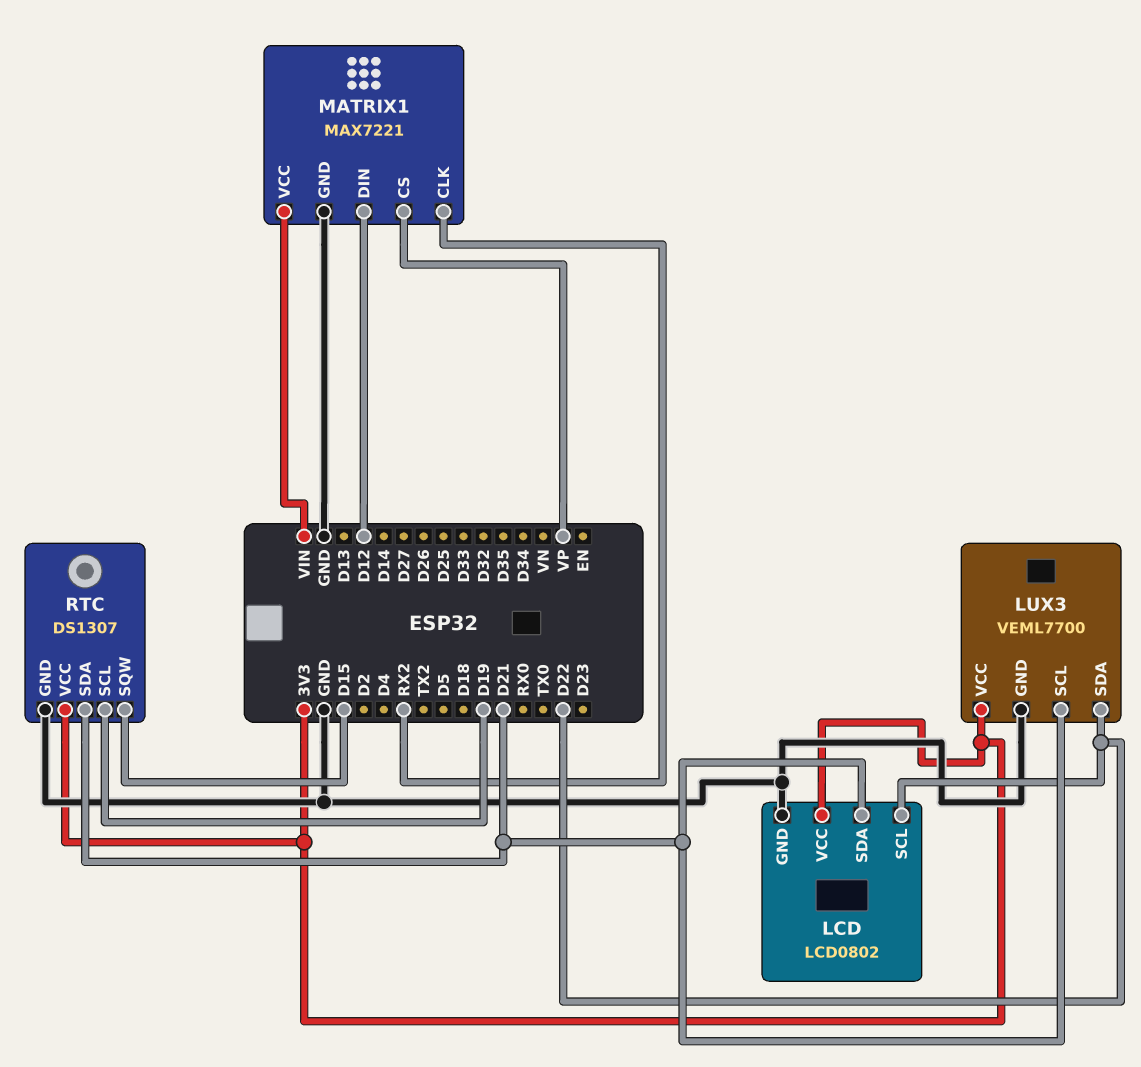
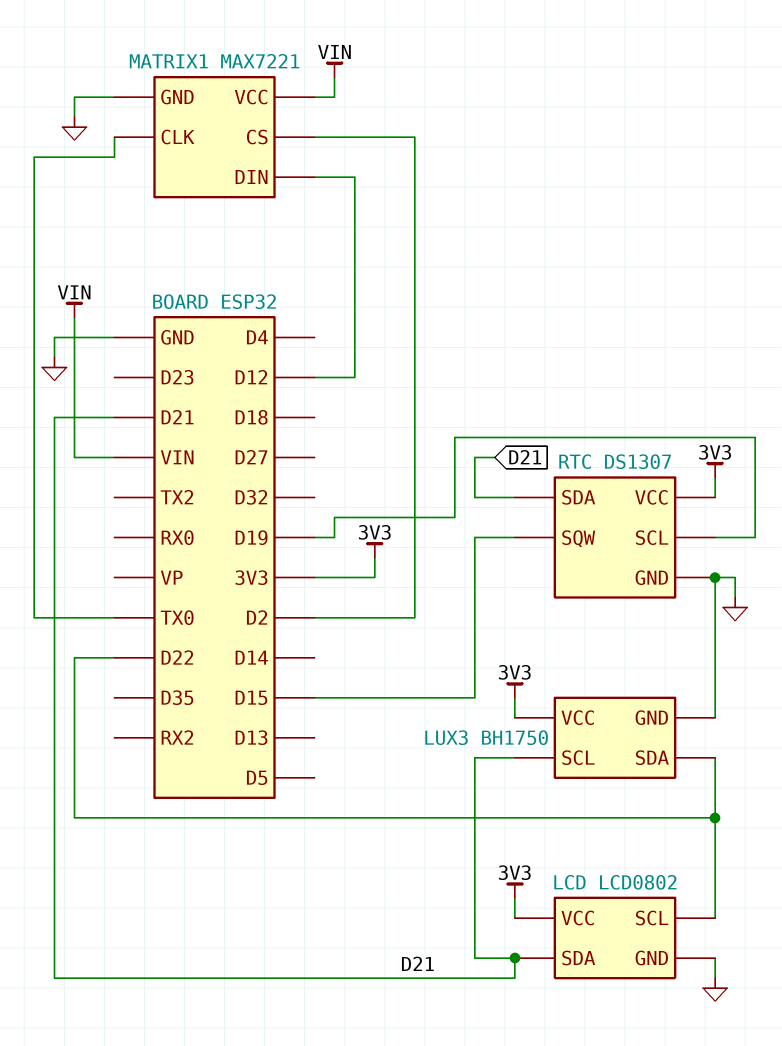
LUX3: VEML7700 -> BH1750
MATRIX1 pin CLK: RX2 -> TX0
MATRIX1 pin CS: VP -> D2

